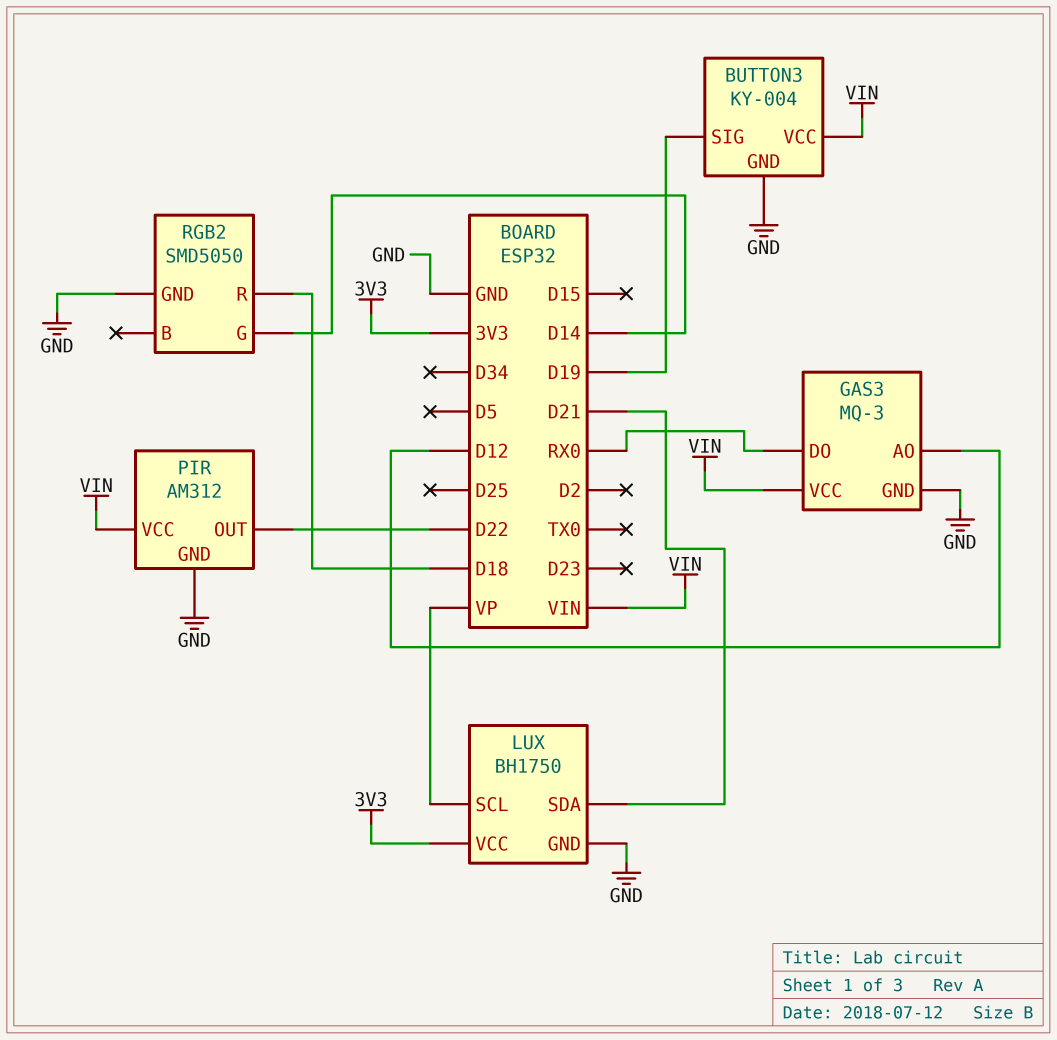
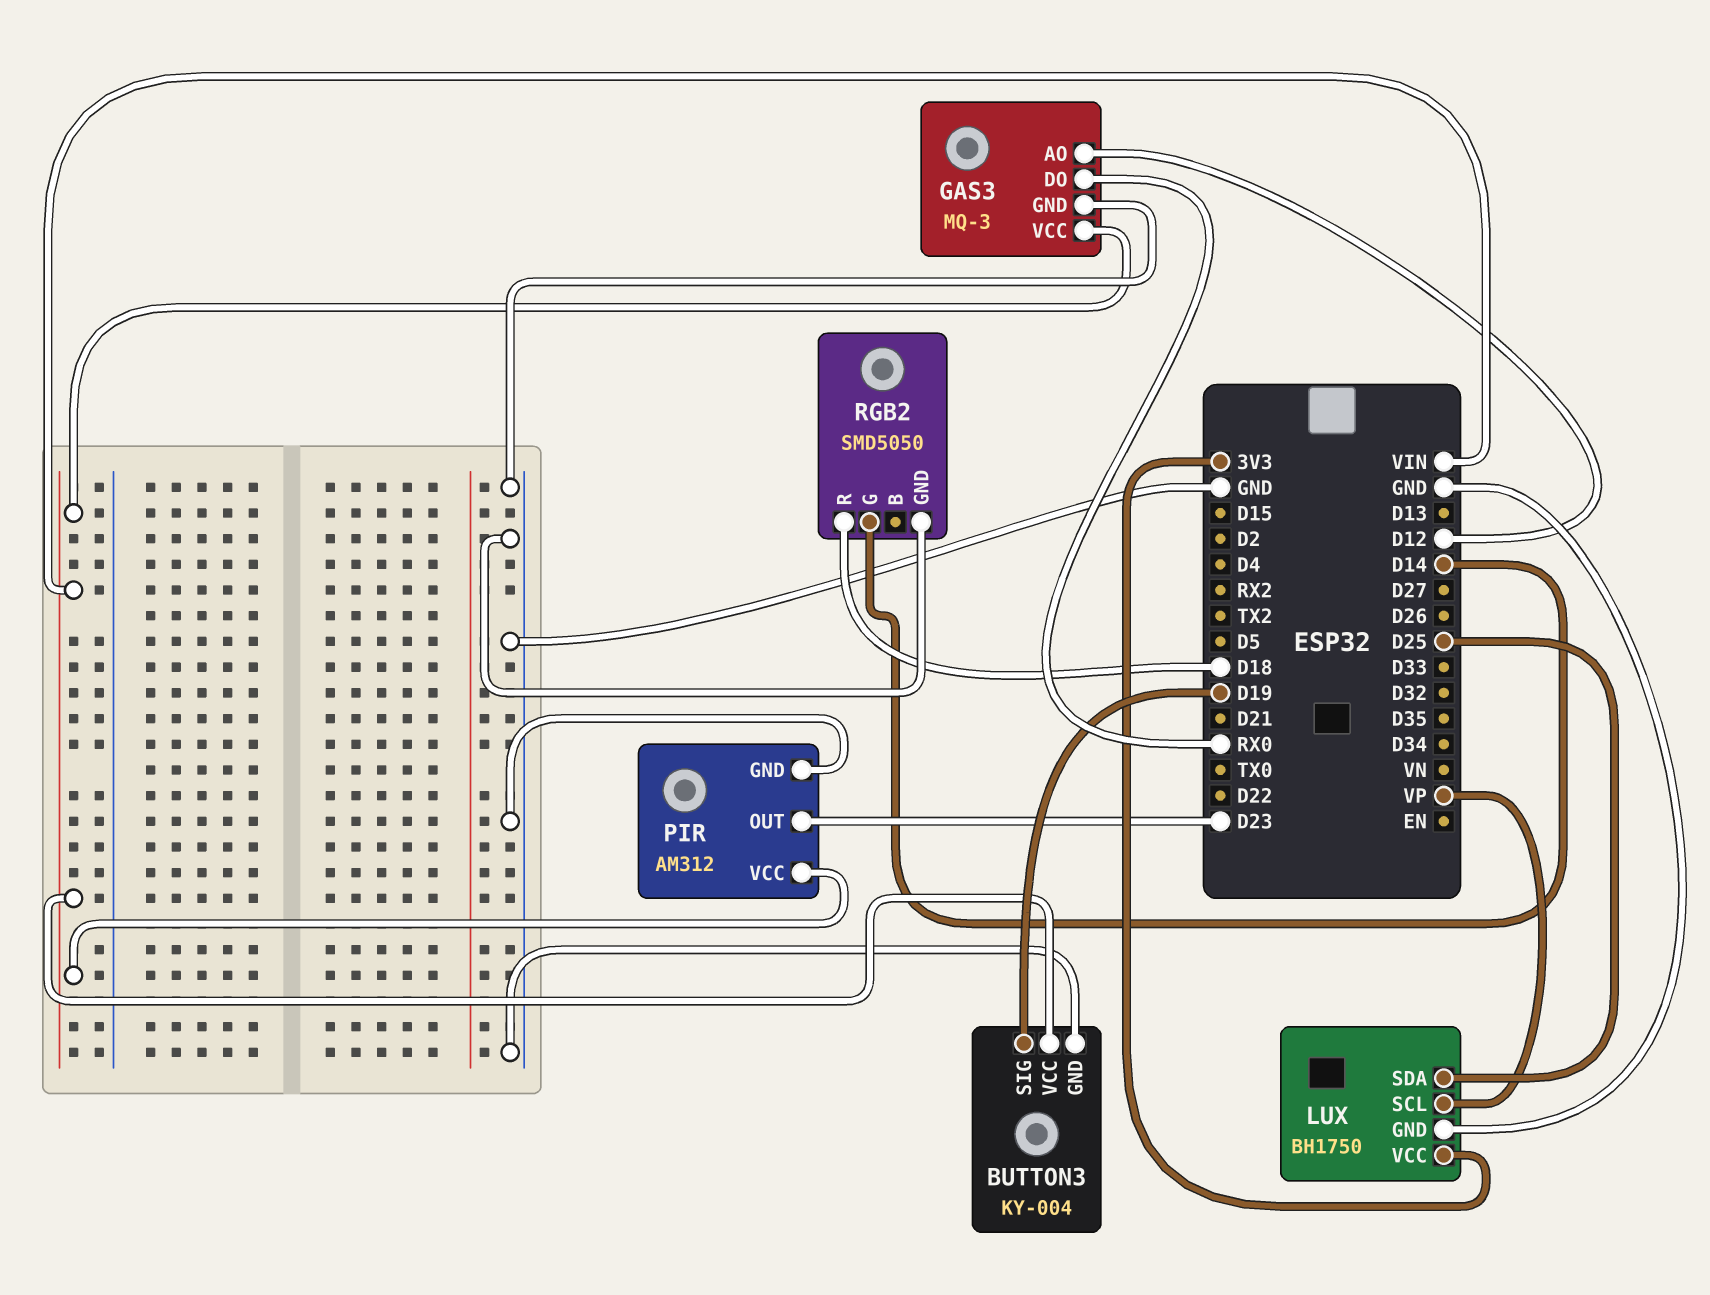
LUX pin SDA: D21 -> D25
PIR pin OUT: D22 -> D23

